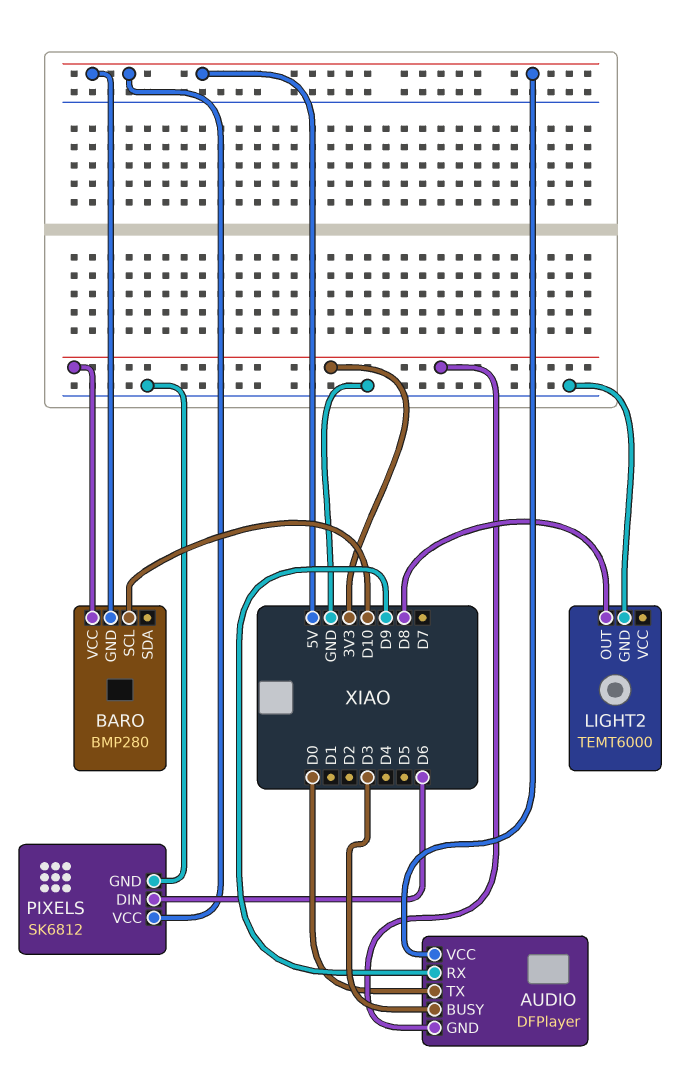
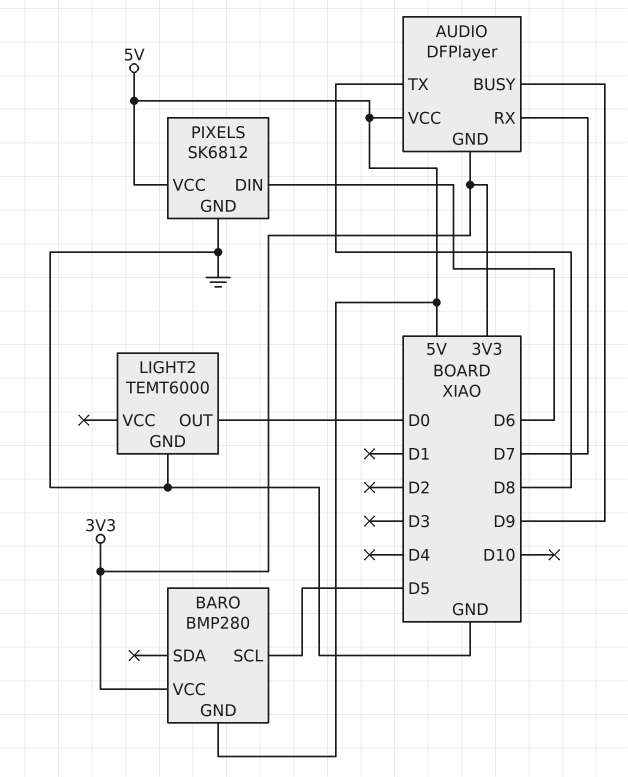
AUDIO pin BUSY: D3 -> D9
AUDIO pin RX: D9 -> D7
AUDIO pin TX: D0 -> D8
BARO pin SCL: D10 -> D5
LIGHT2 pin OUT: D8 -> D0

